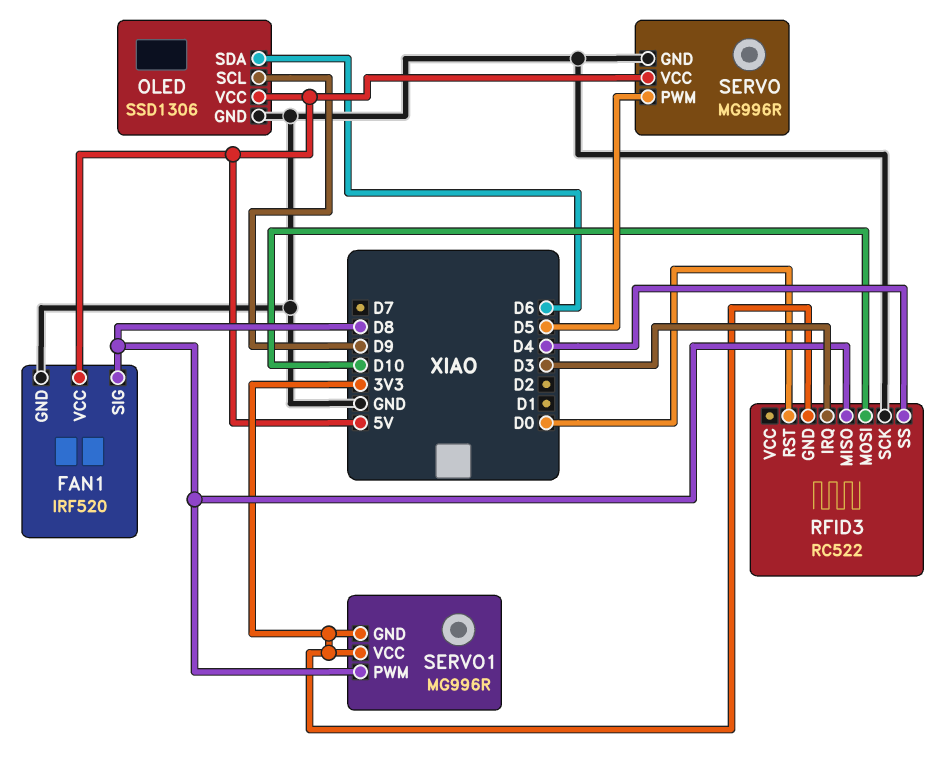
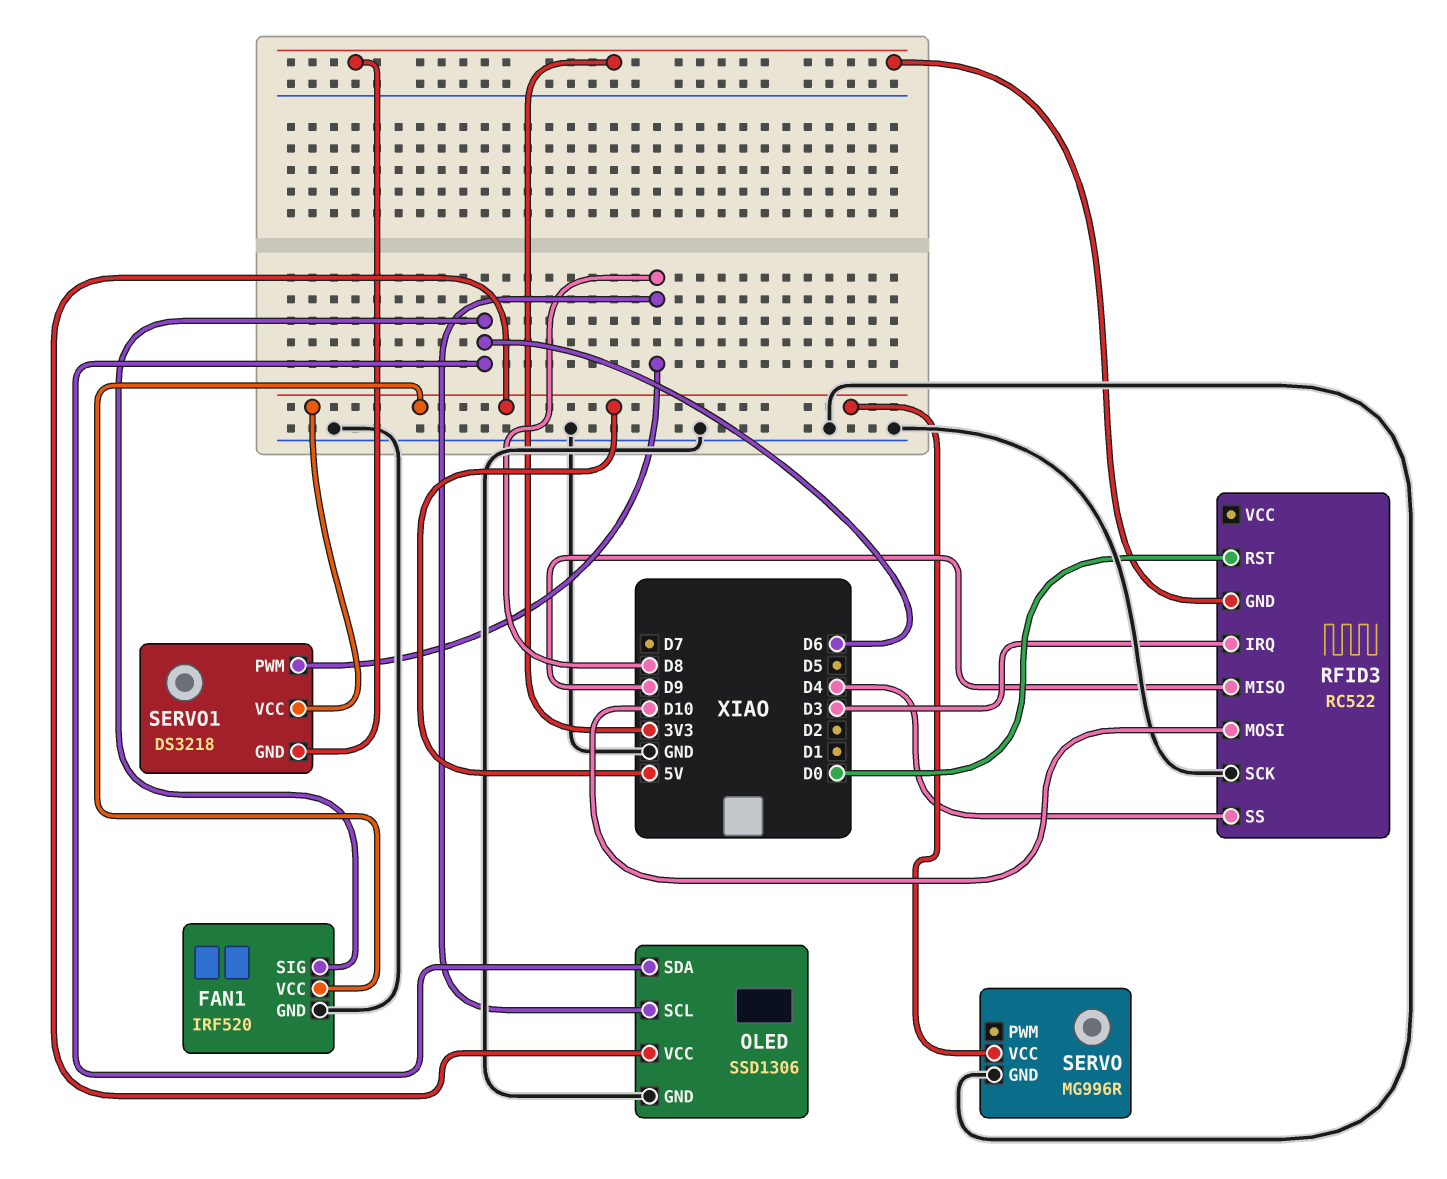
FAN1 pin SIG: D8 -> D6
OLED pin SCL: D9 -> D8
RFID3 pin MISO: D8 -> D9
SERVO pin PWM: D5 -> none
SERVO1: MG996R -> DS3218
SERVO1 pin VCC: 3V3 -> 5V

